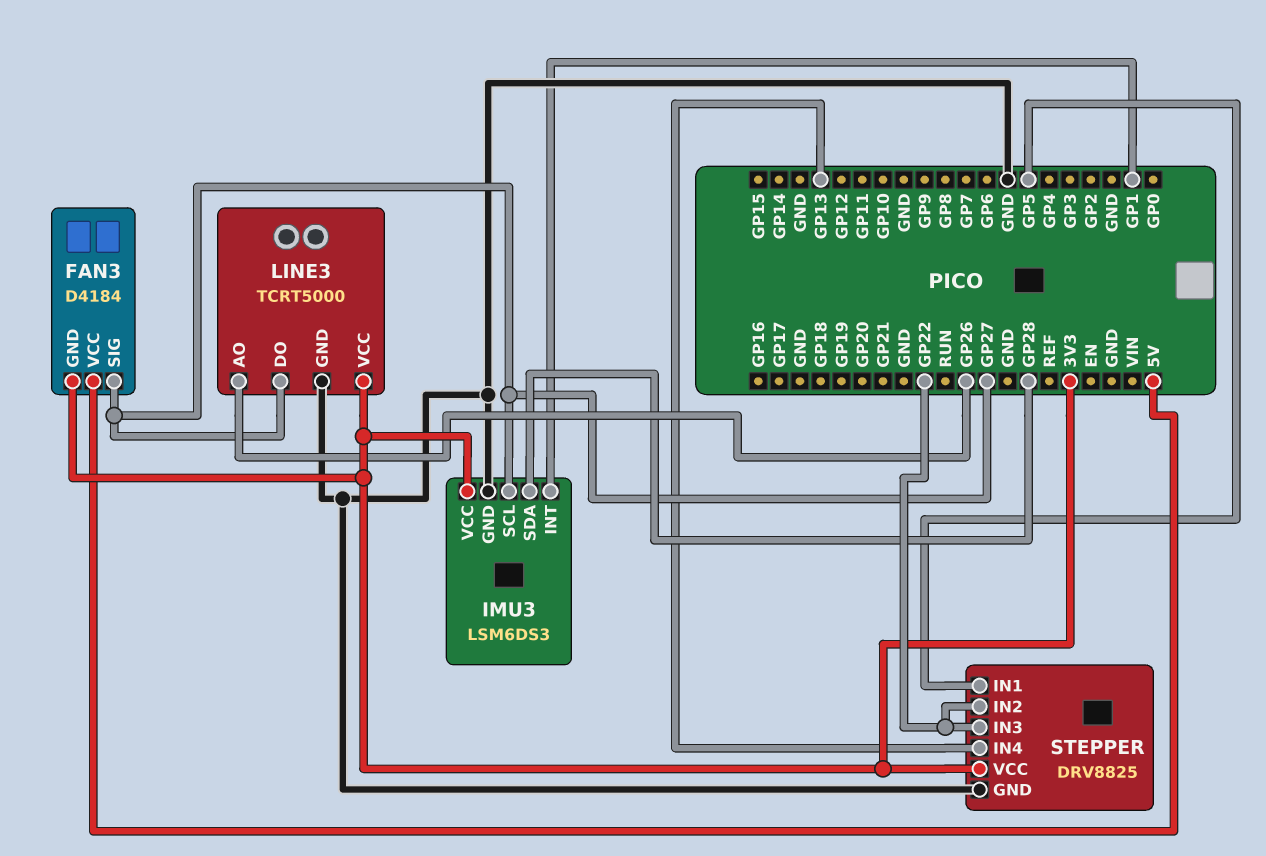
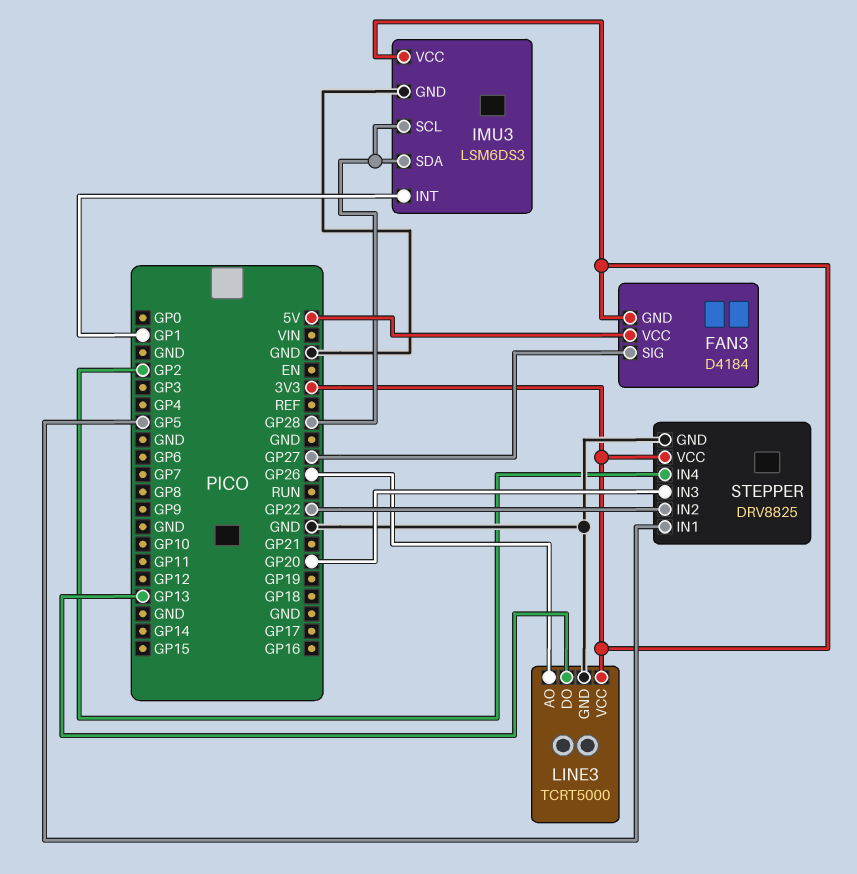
IMU3 pin SCL: GP27 -> GP28
LINE3 pin DO: GP27 -> GP13
STEPPER pin IN3: GP22 -> GP20
STEPPER pin IN4: GP13 -> GP2

